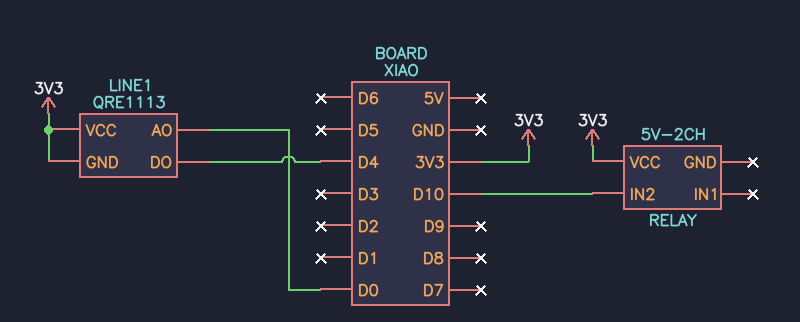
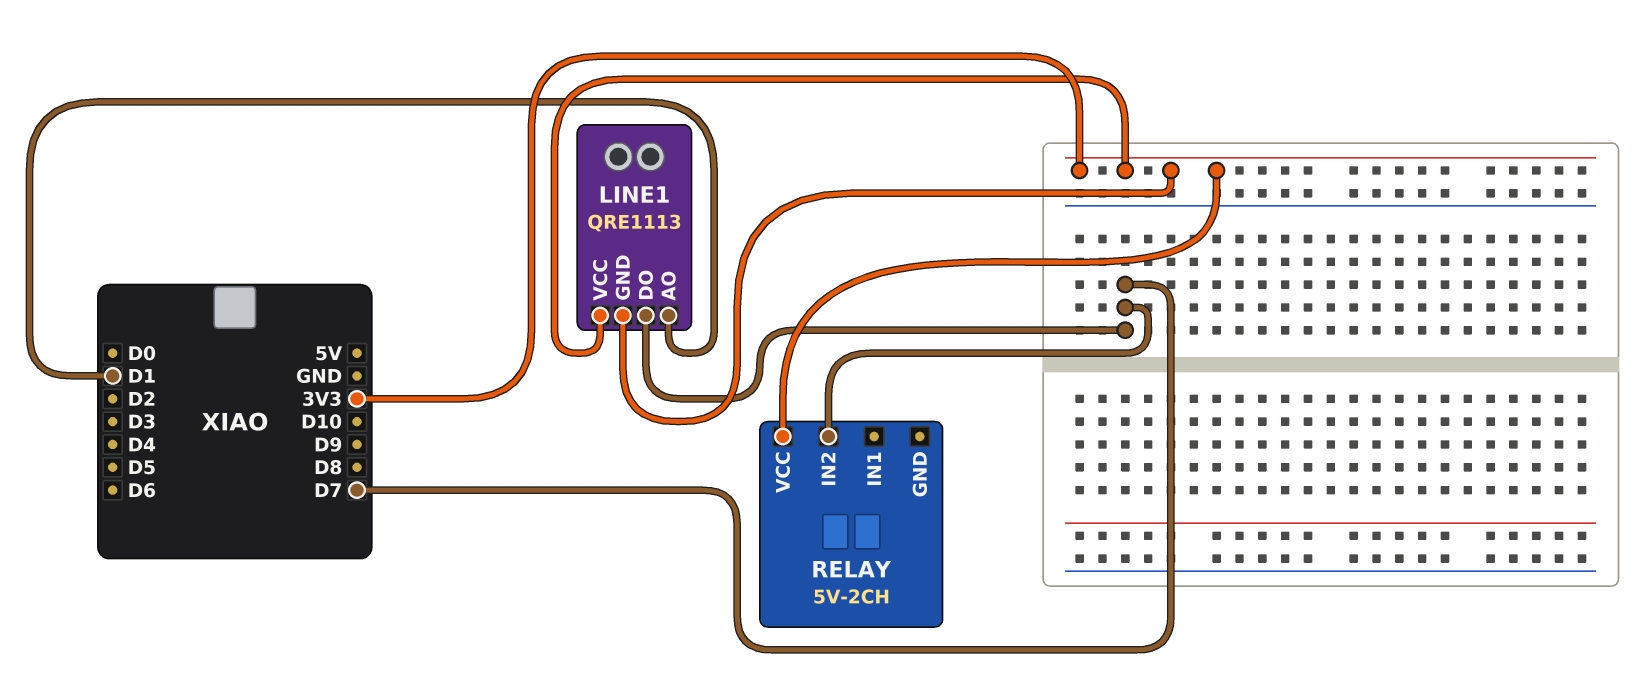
LINE1 pin AO: D0 -> D1
LINE1 pin DO: D4 -> D7
RELAY pin IN2: D10 -> D7

